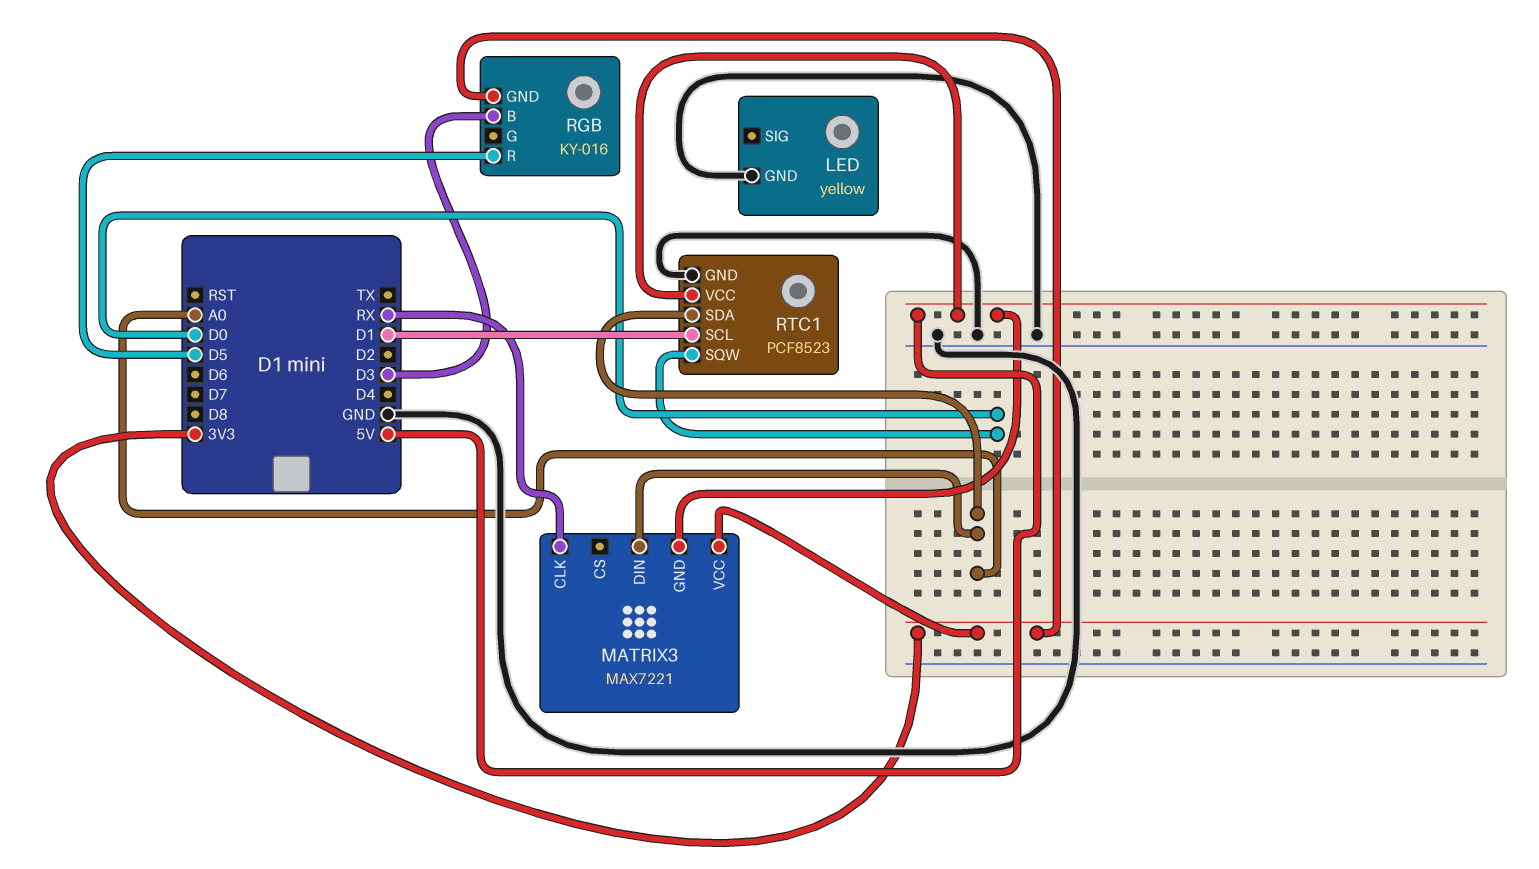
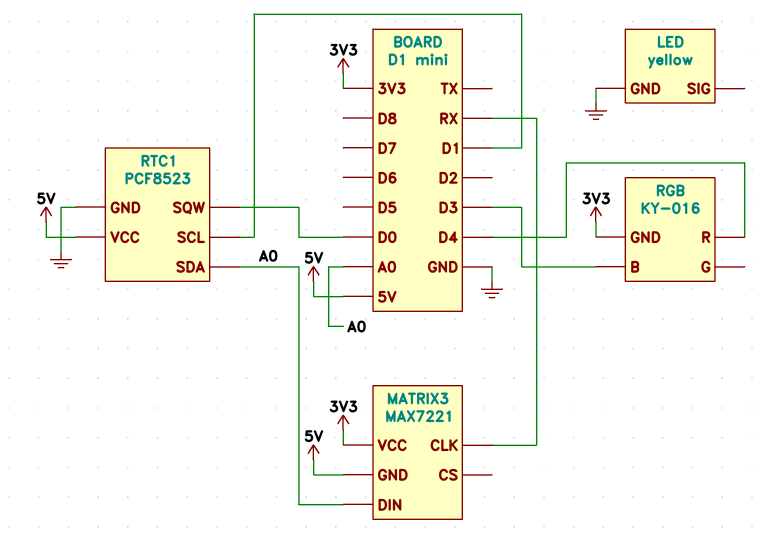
RGB pin R: D5 -> D4

